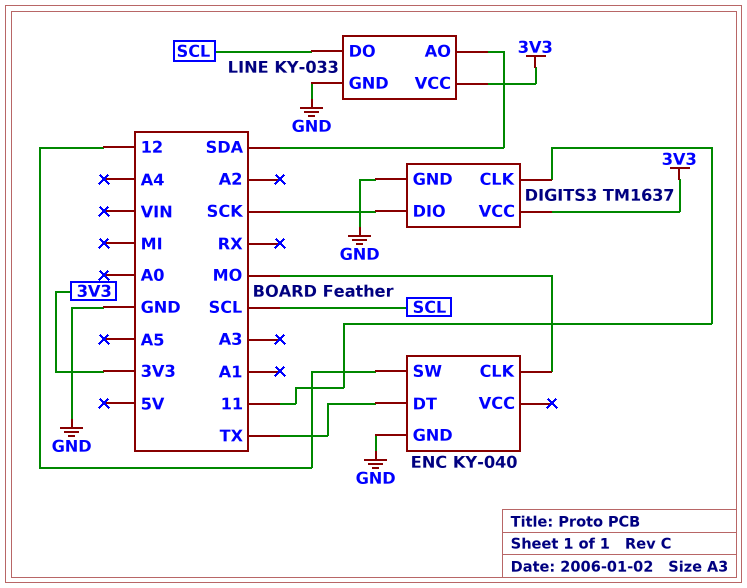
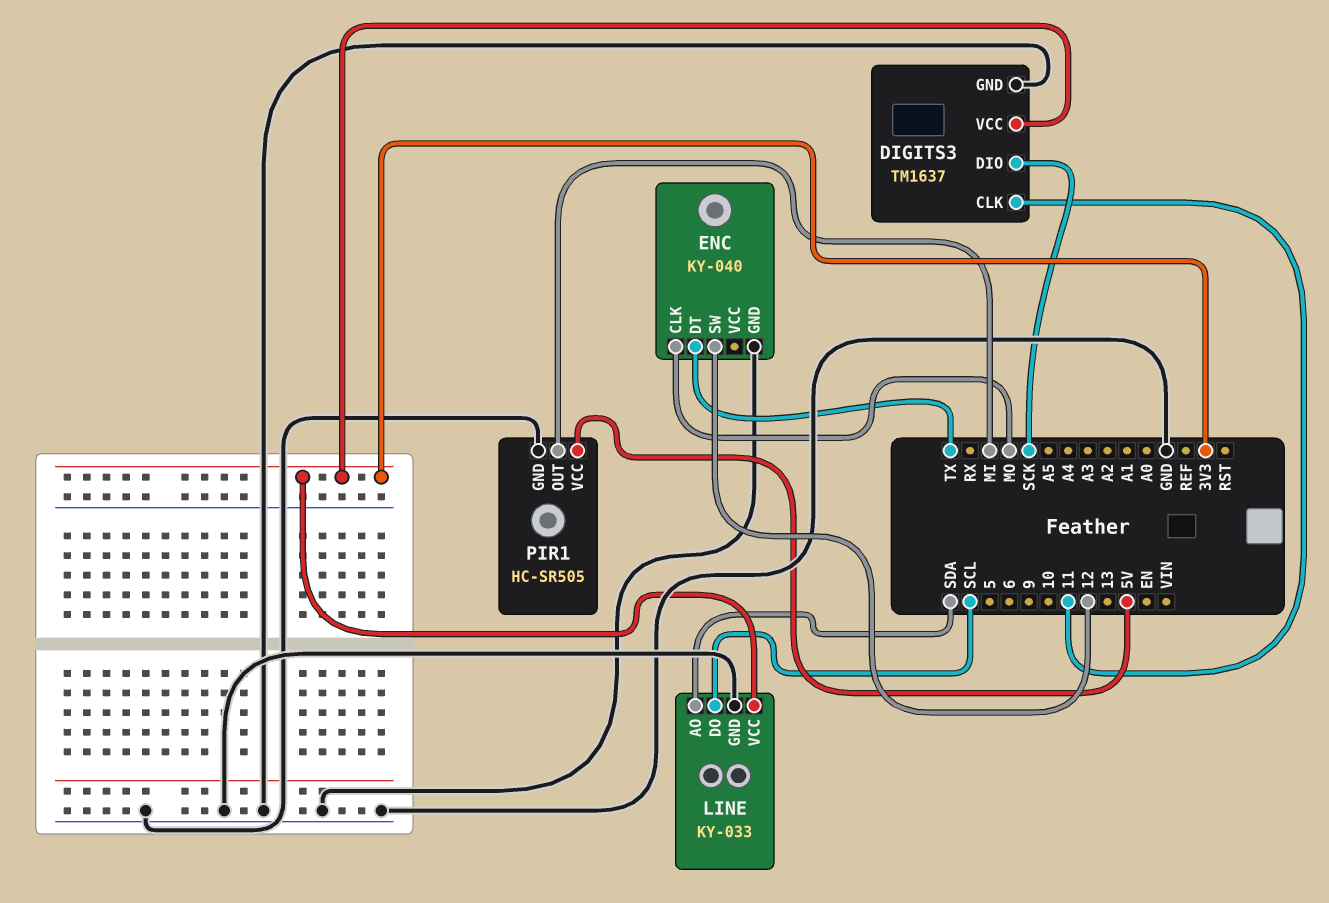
PIR1: none -> HC-SR505
PIR1 pin GND: none -> GND
PIR1 pin OUT: none -> MI
PIR1 pin VCC: none -> 5V

